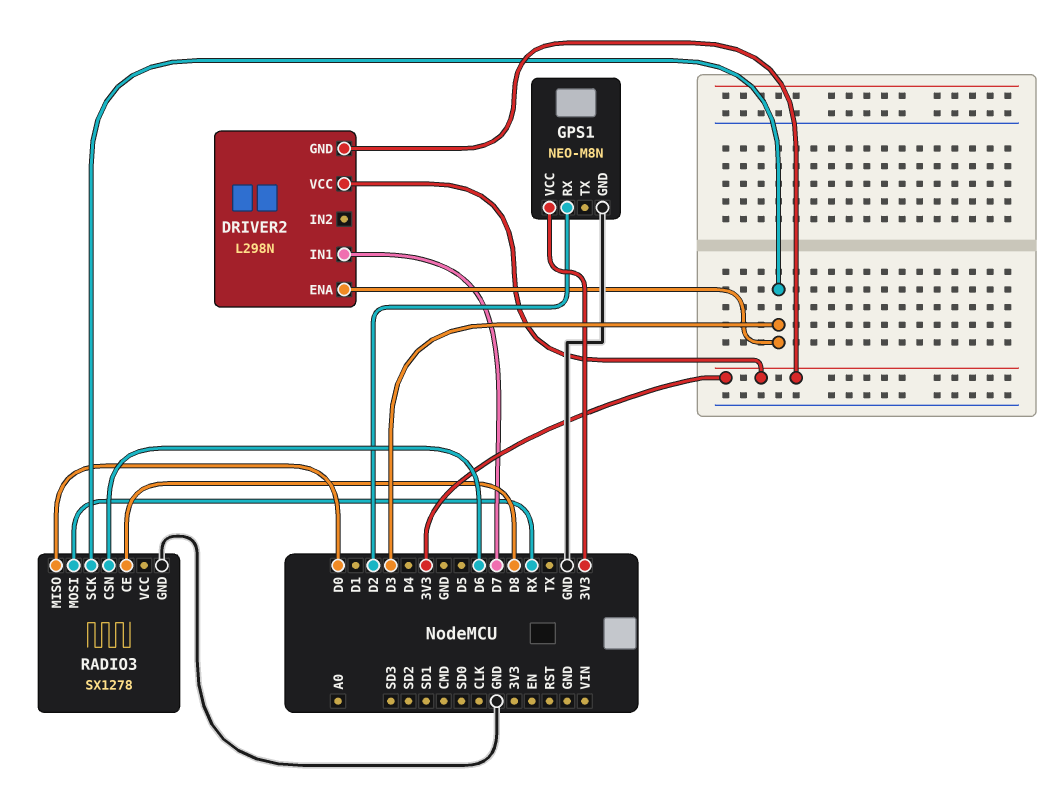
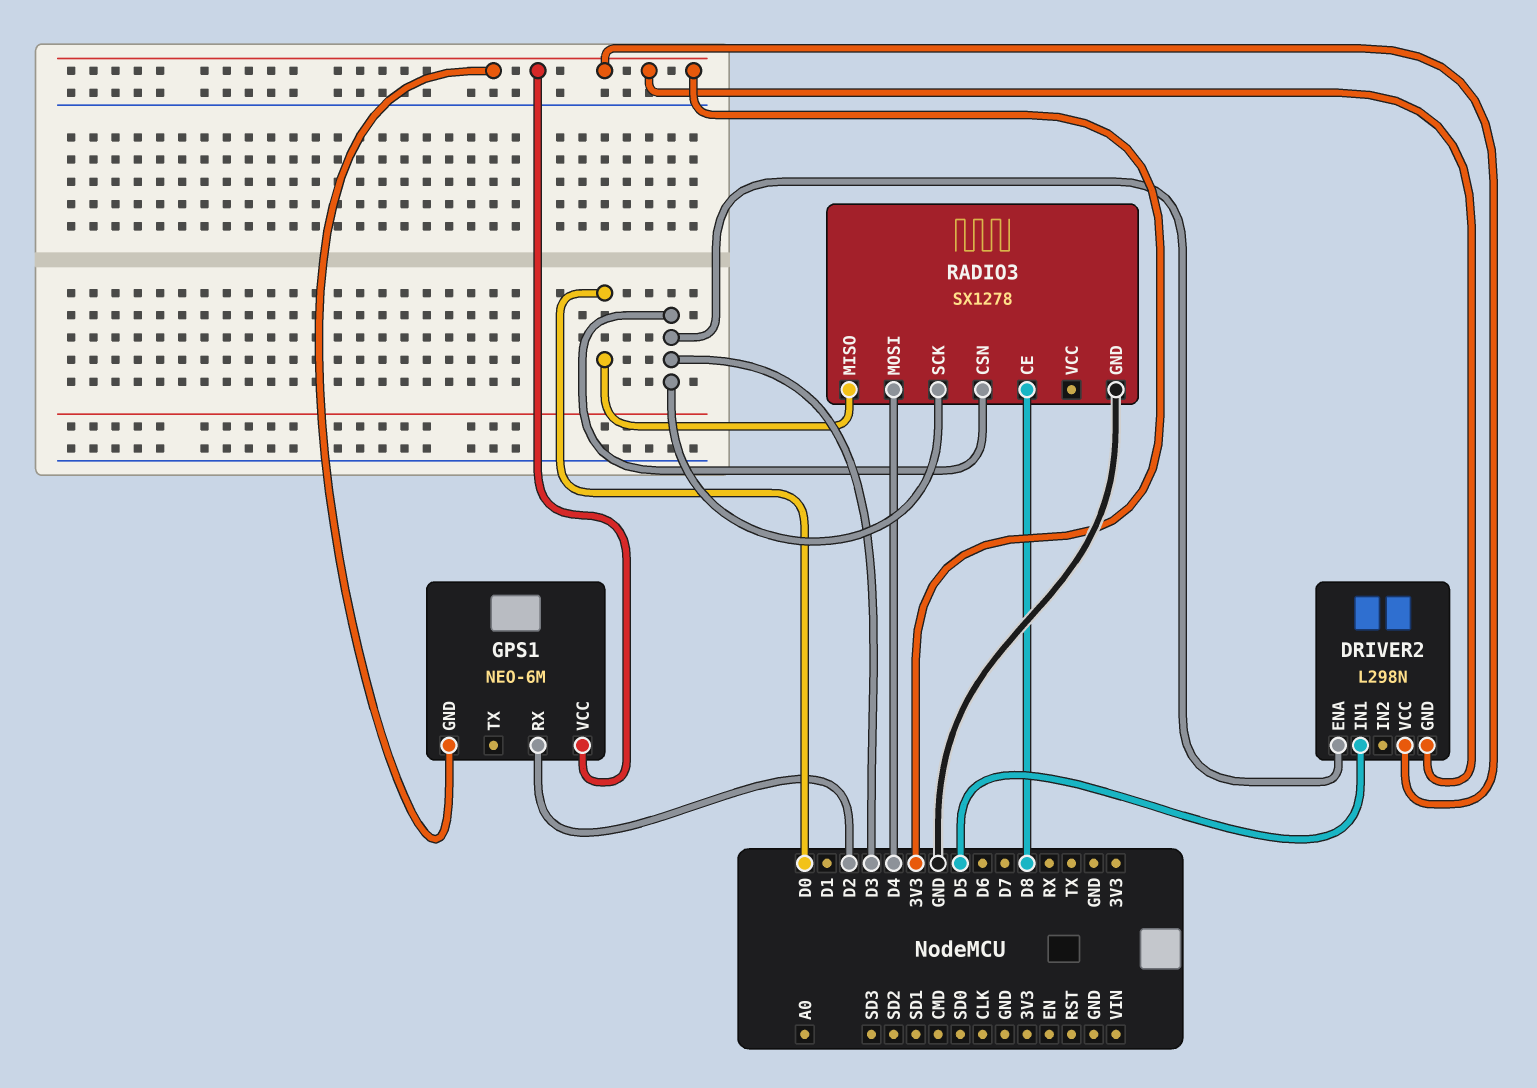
DRIVER2 pin IN1: D7 -> D5
GPS1: NEO-M8N -> NEO-6M
GPS1 pin GND: GND -> 3V3
RADIO3 pin CSN: D6 -> D3
RADIO3 pin MOSI: RX -> D4

